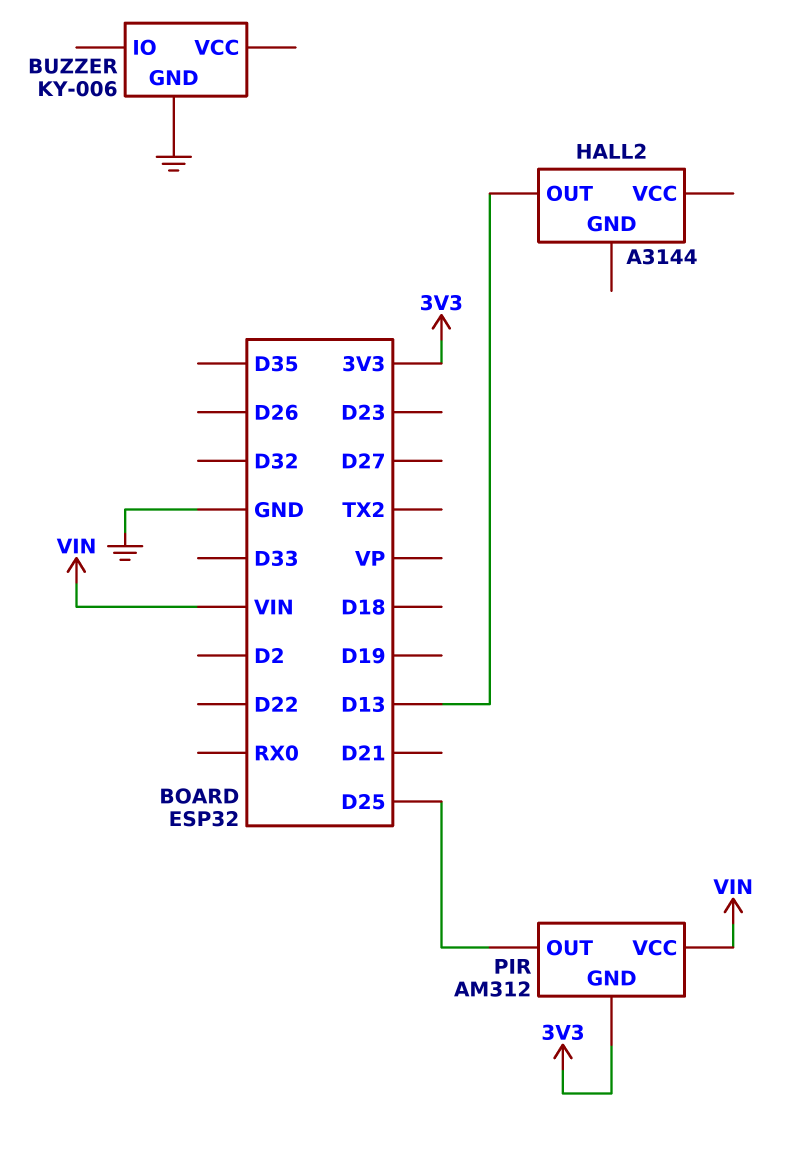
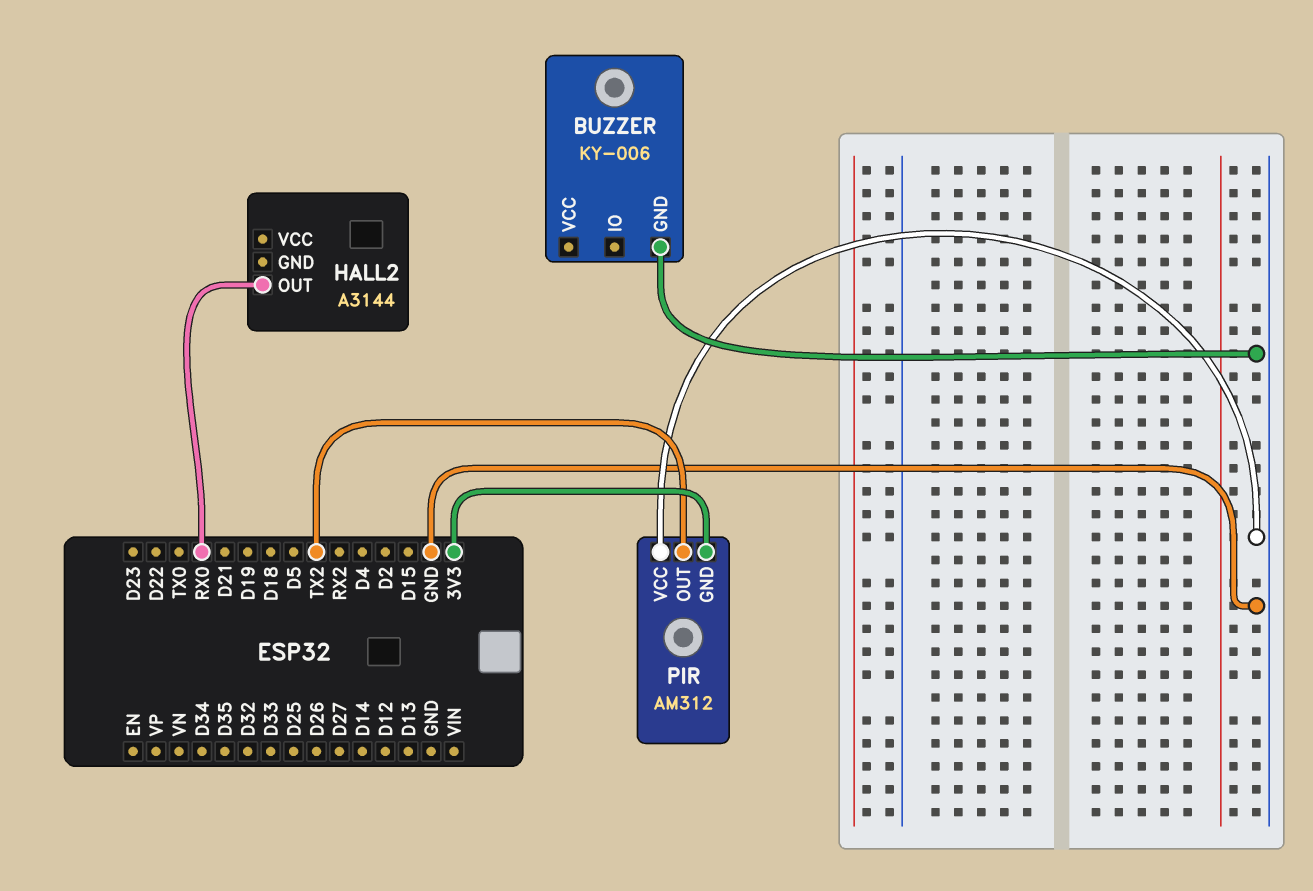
HALL2 pin OUT: D13 -> RX0
PIR pin OUT: D25 -> TX2
PIR pin VCC: VIN -> GND

